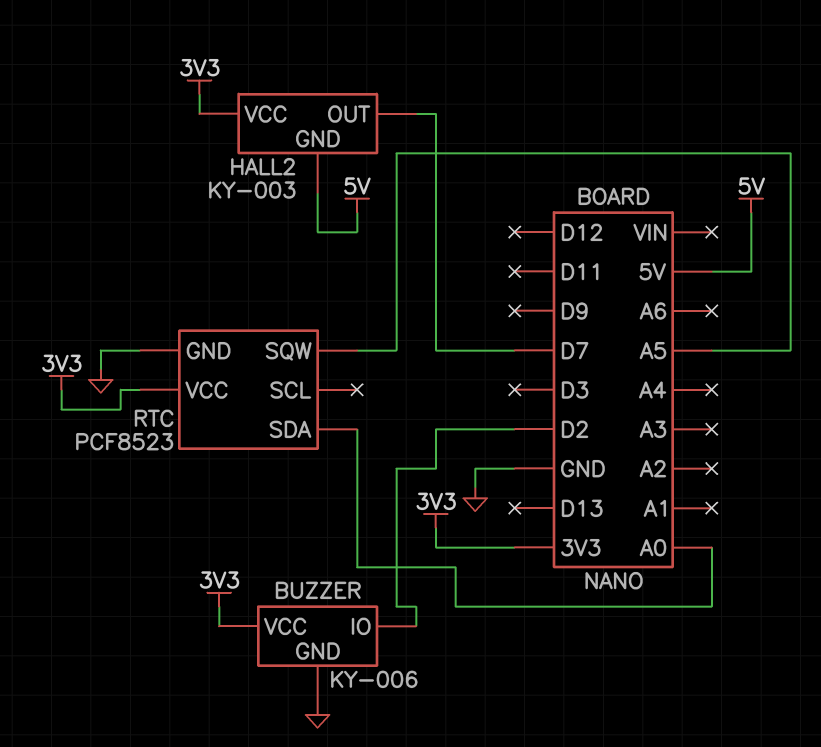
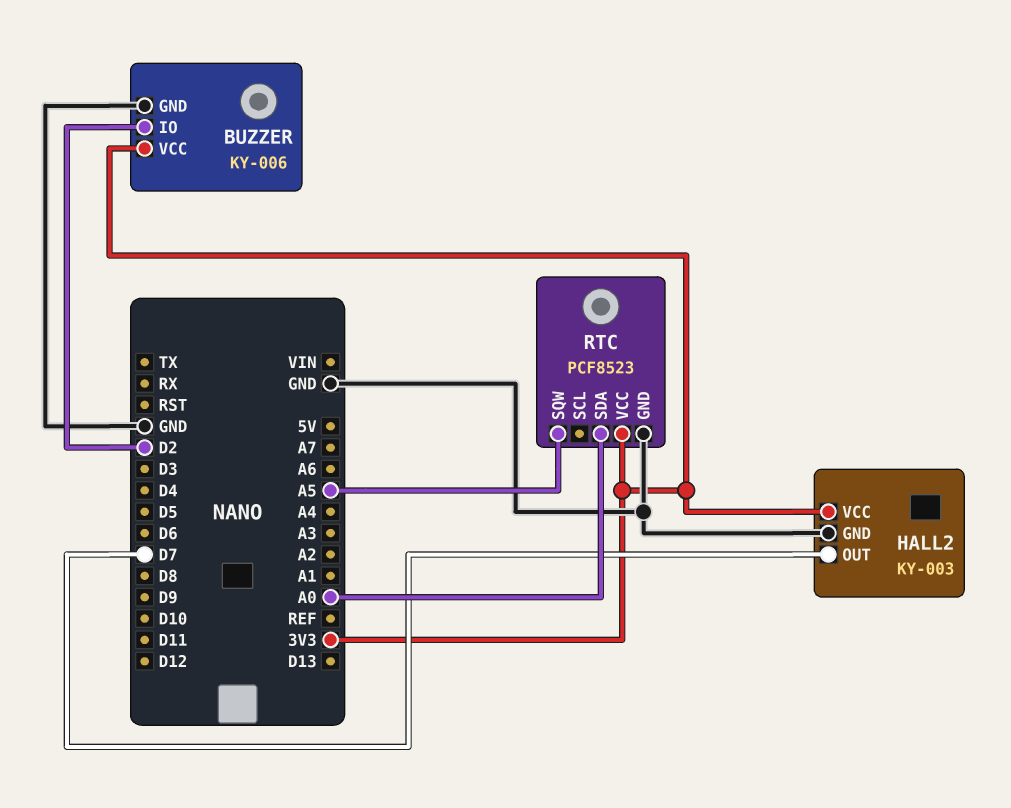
HALL2 pin GND: 5V -> GND

